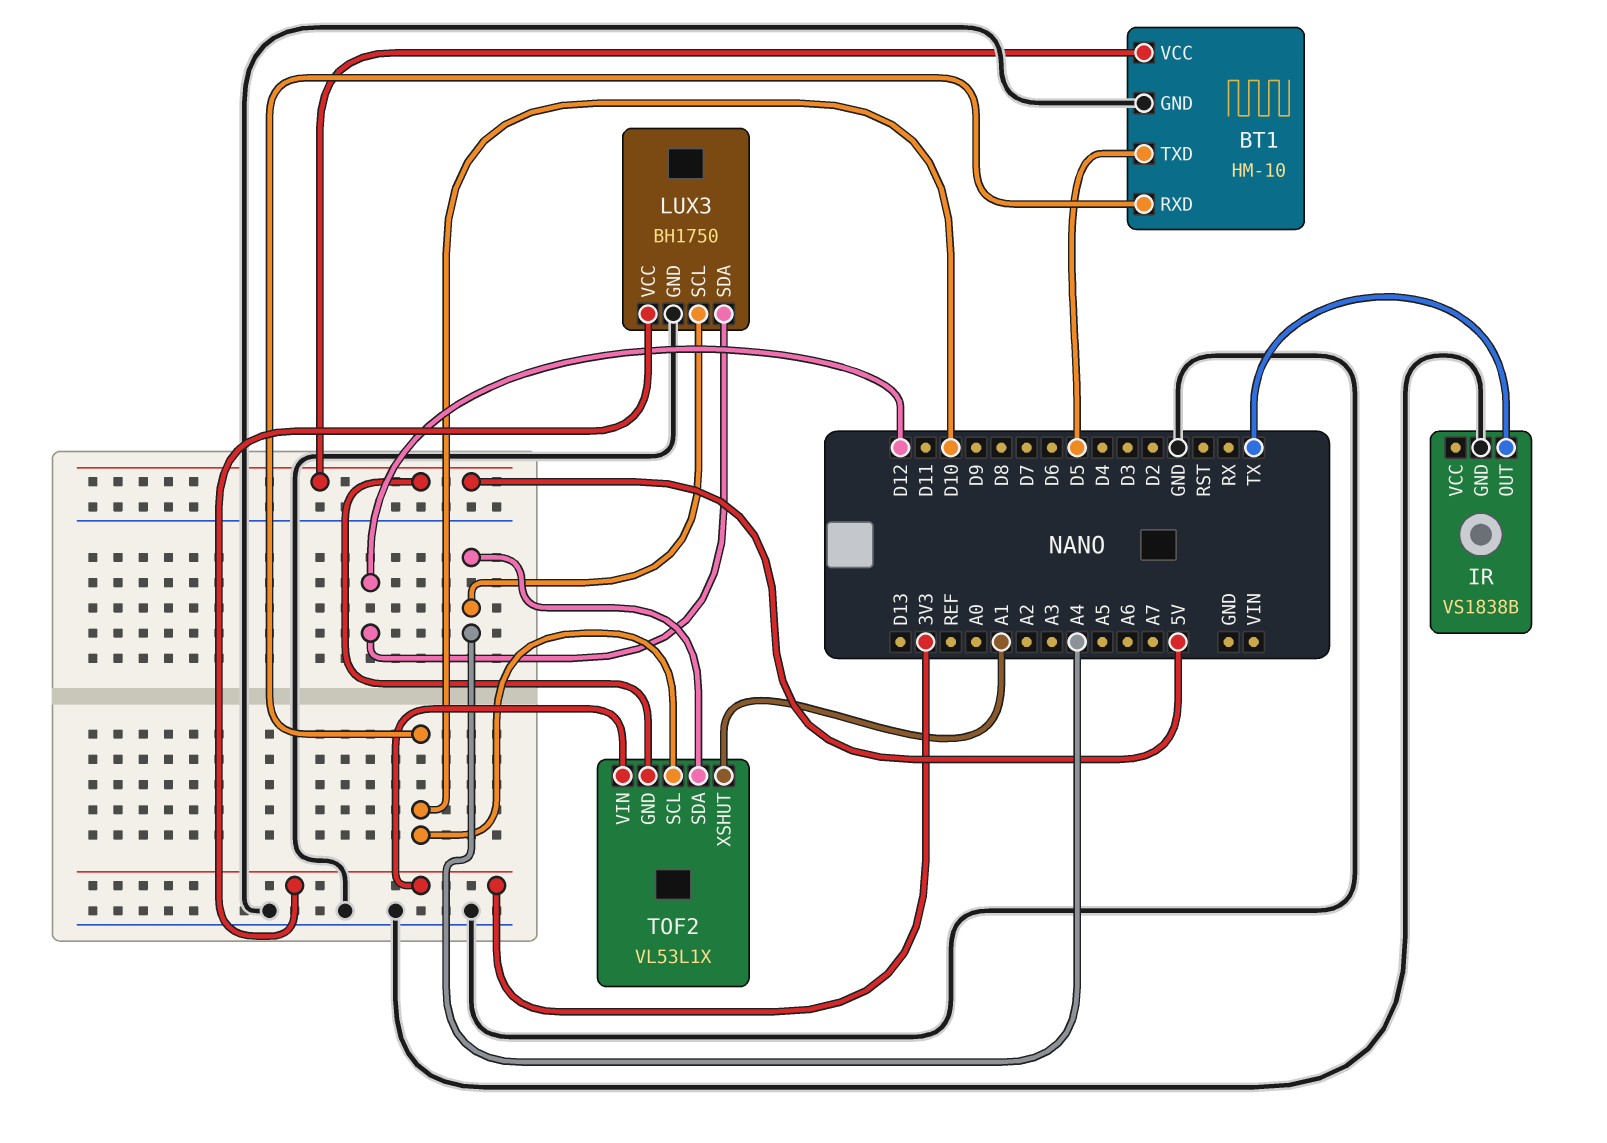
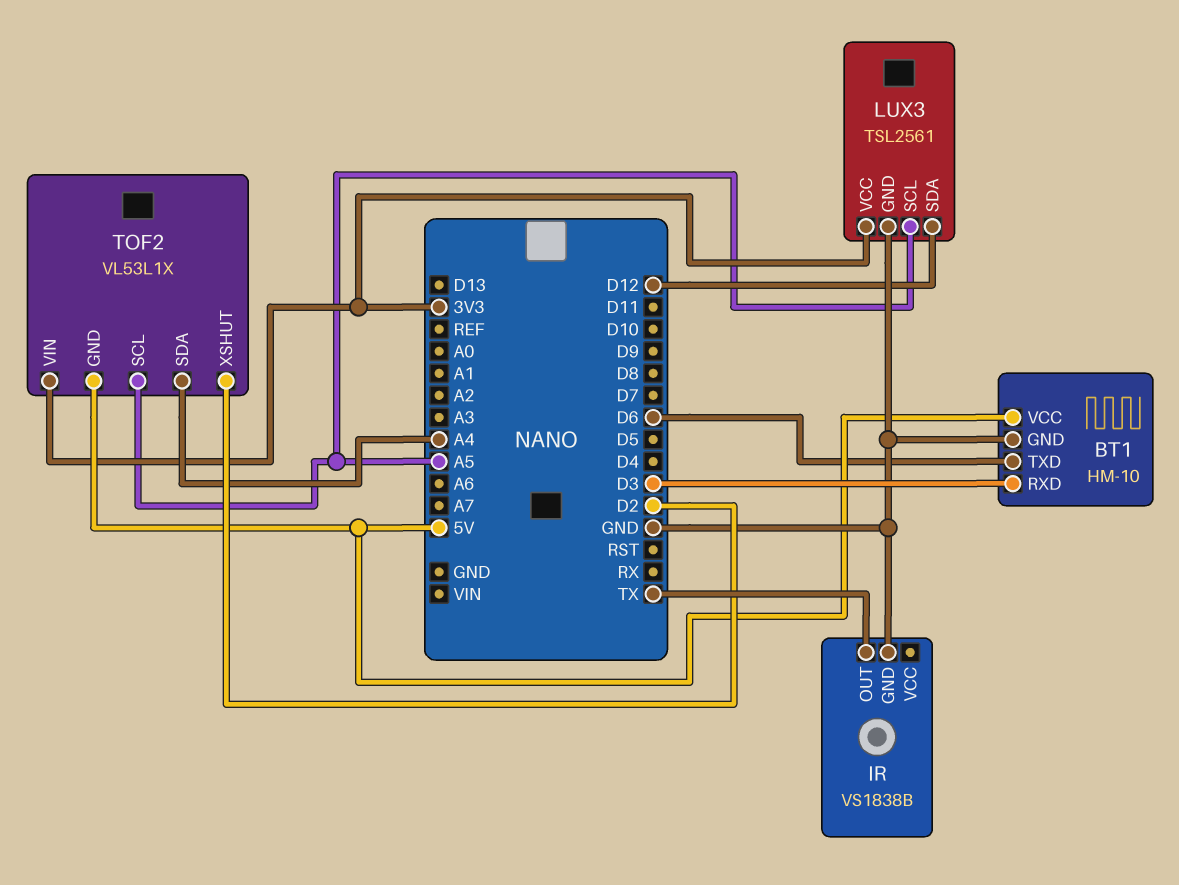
BT1 pin RXD: D10 -> D3
BT1 pin TXD: D5 -> D6
LUX3: BH1750 -> TSL2561
LUX3 pin SCL: A4 -> A5
TOF2 pin SCL: D10 -> A5
TOF2 pin XSHUT: A1 -> D2

